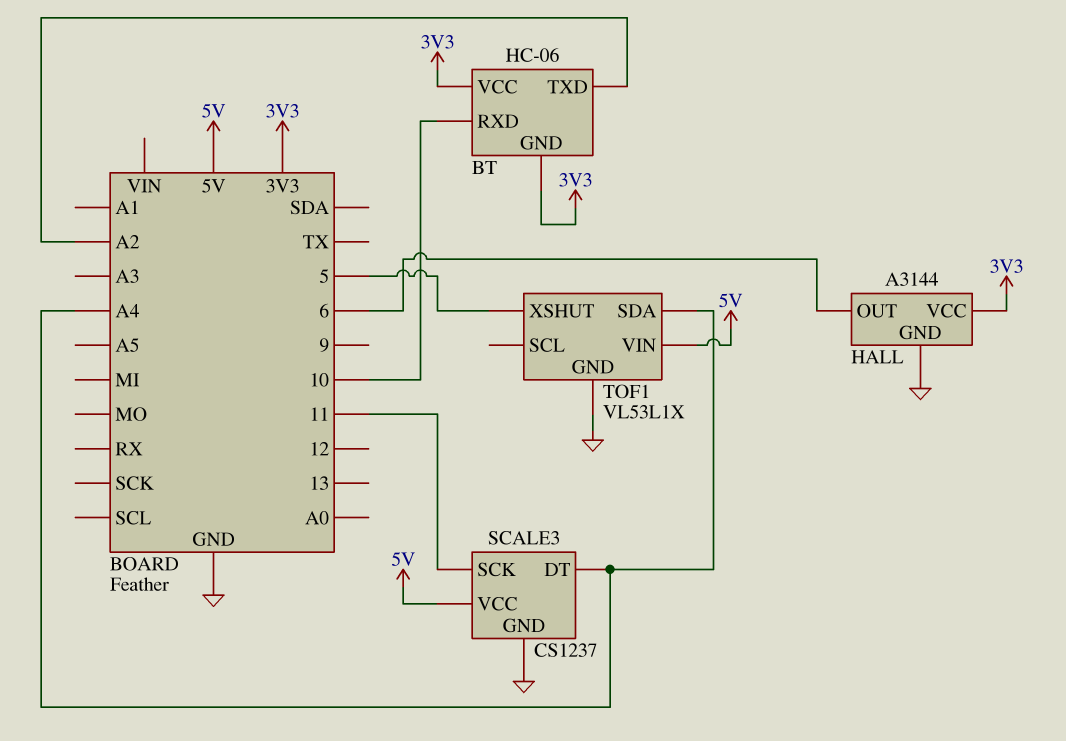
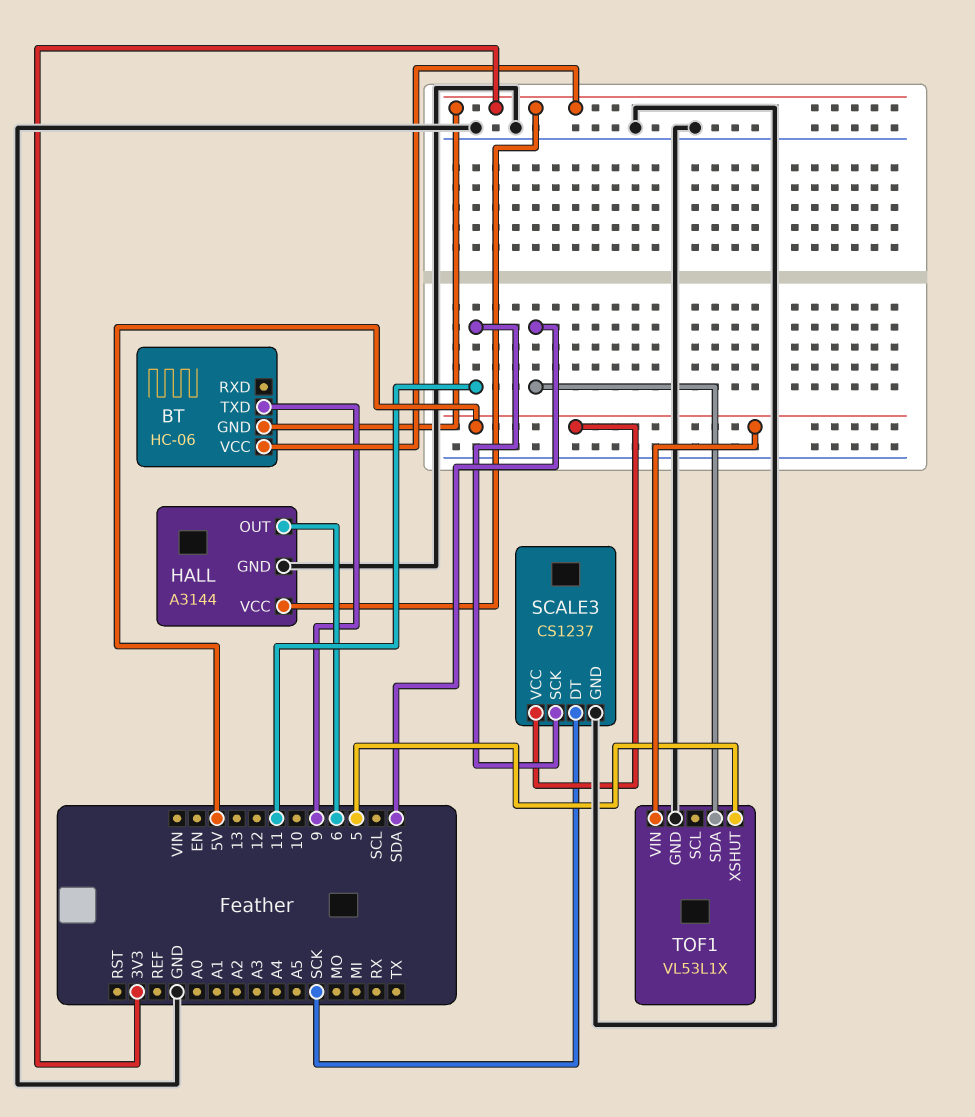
BT pin RXD: 10 -> none
BT pin TXD: A2 -> 9
SCALE3 pin DT: A4 -> SCK
TOF1 pin SDA: A4 -> SDA

